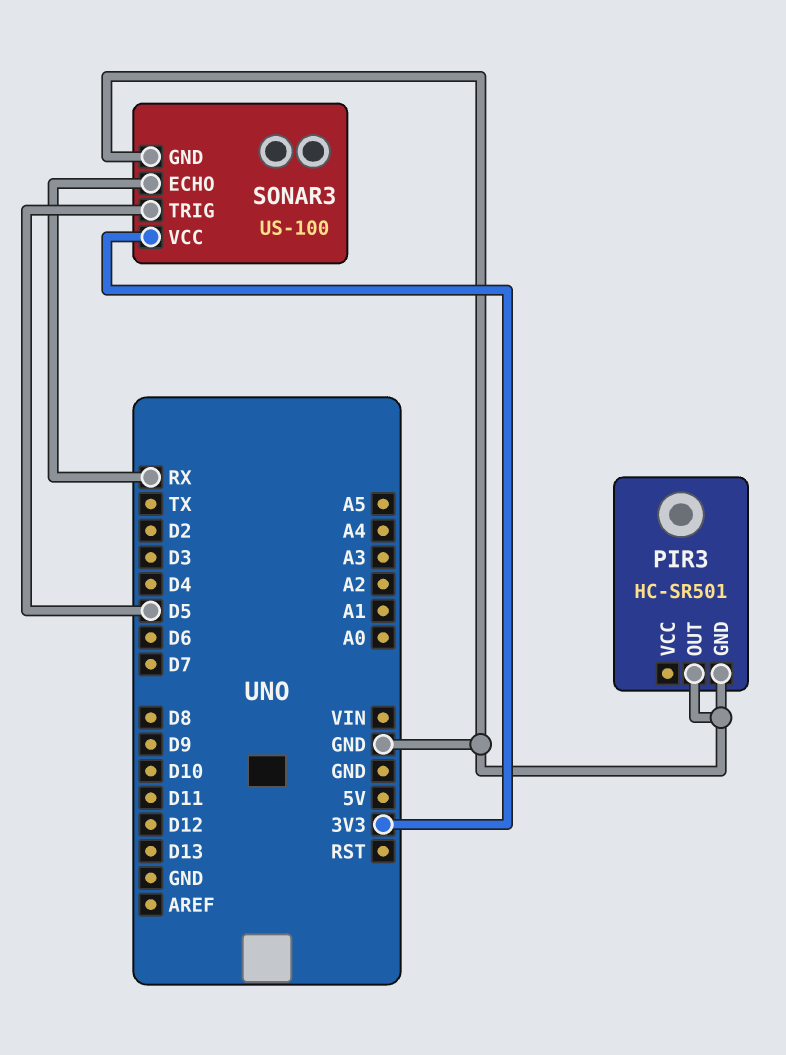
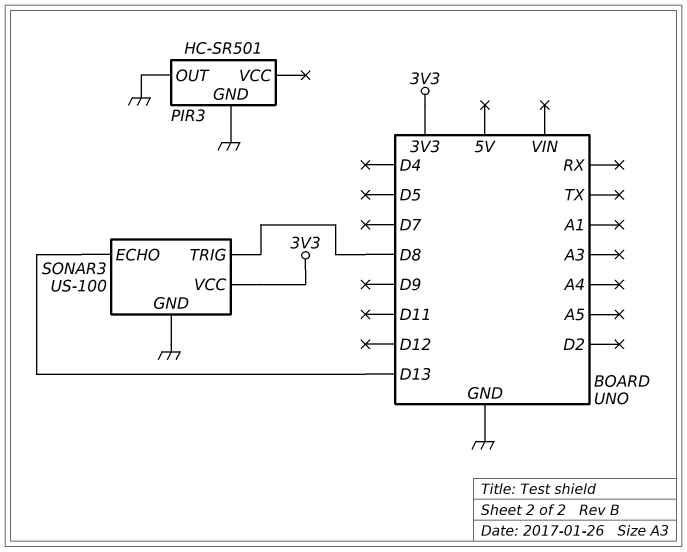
SONAR3 pin ECHO: RX -> D13
SONAR3 pin TRIG: D5 -> D8

